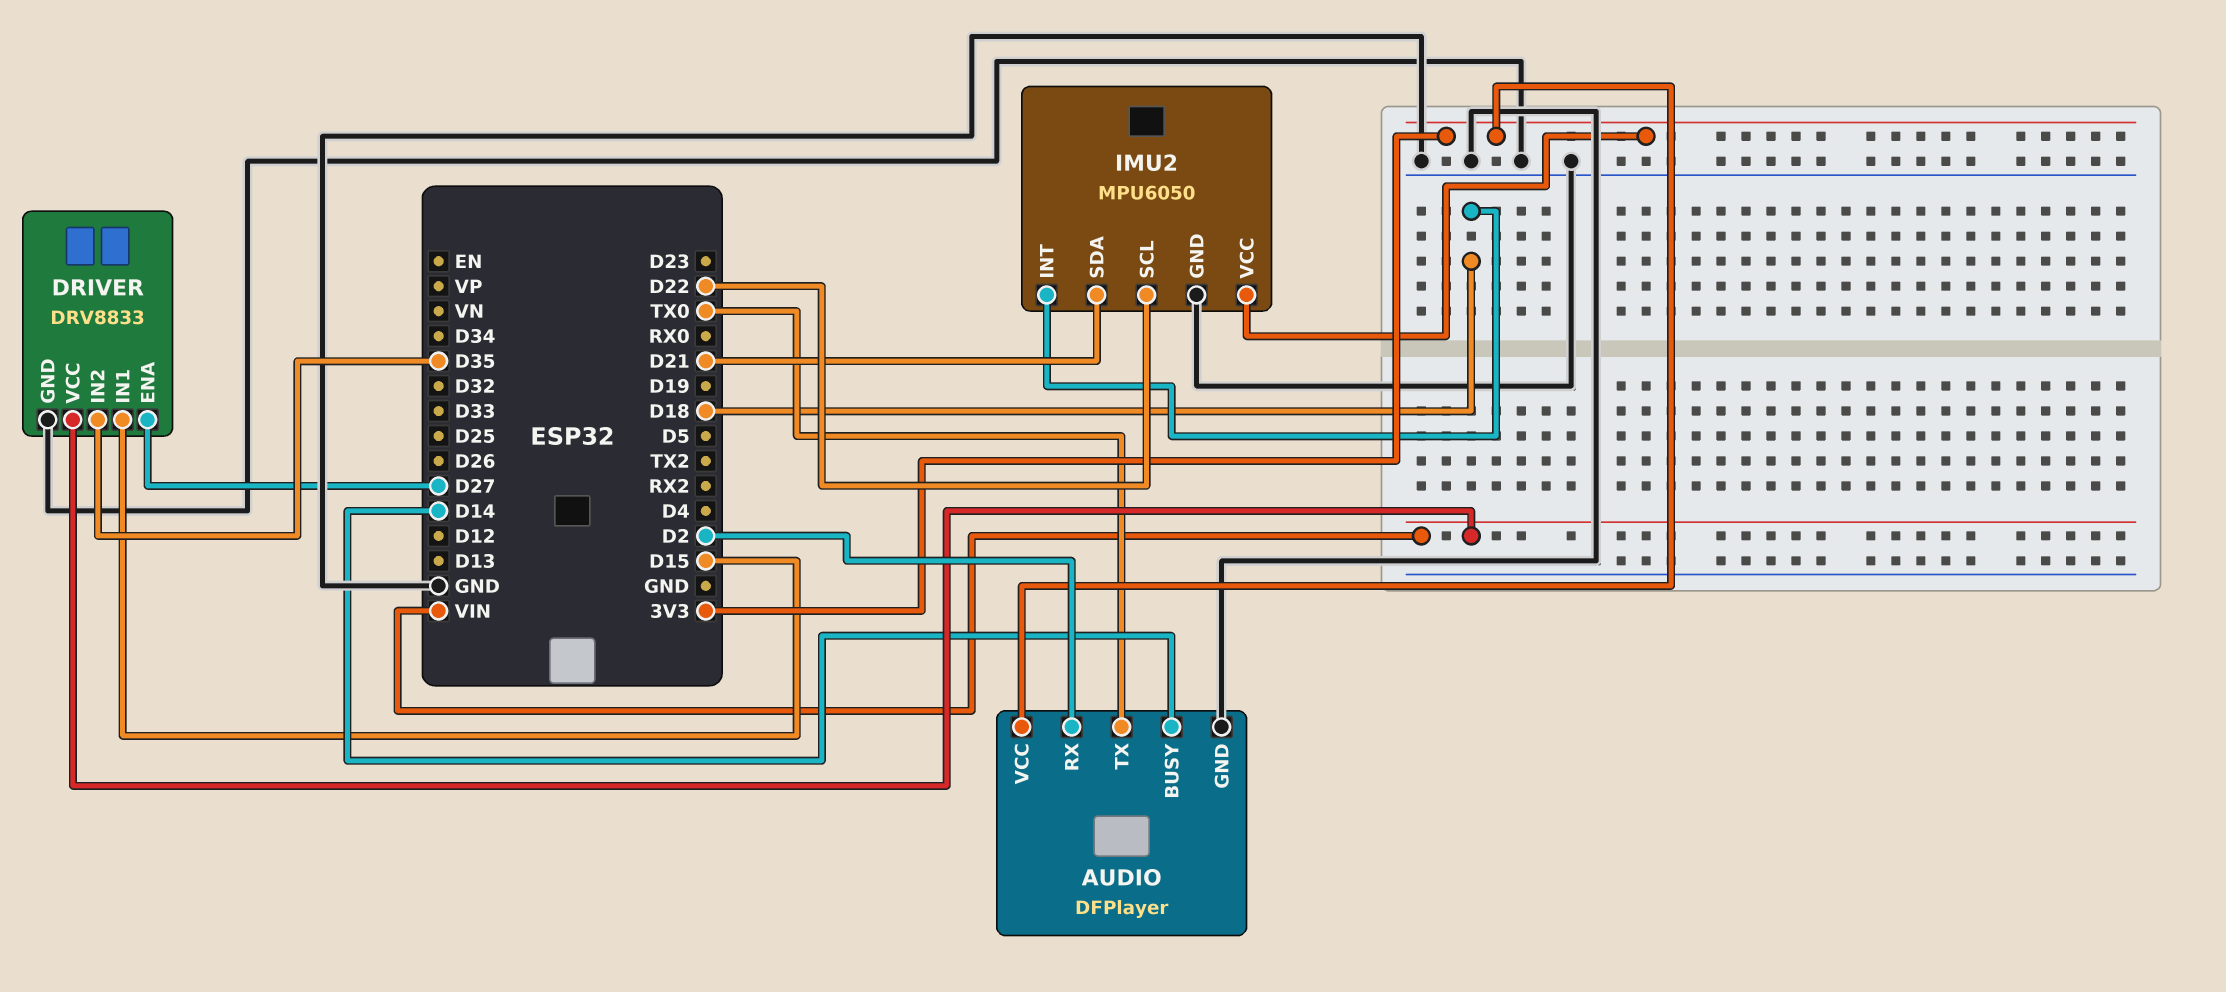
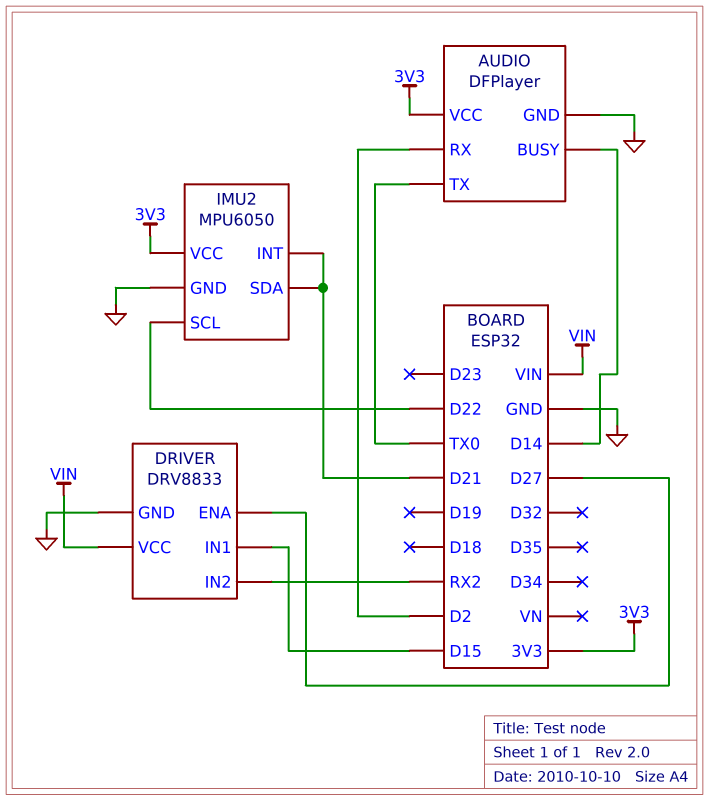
DRIVER pin IN2: D35 -> RX2
IMU2 pin INT: D18 -> D21

